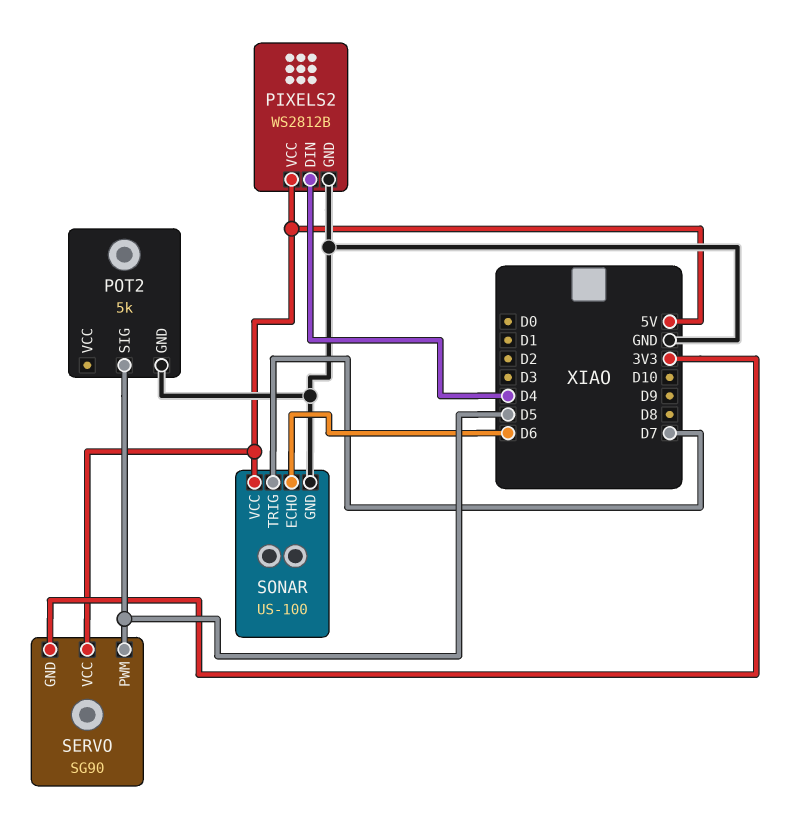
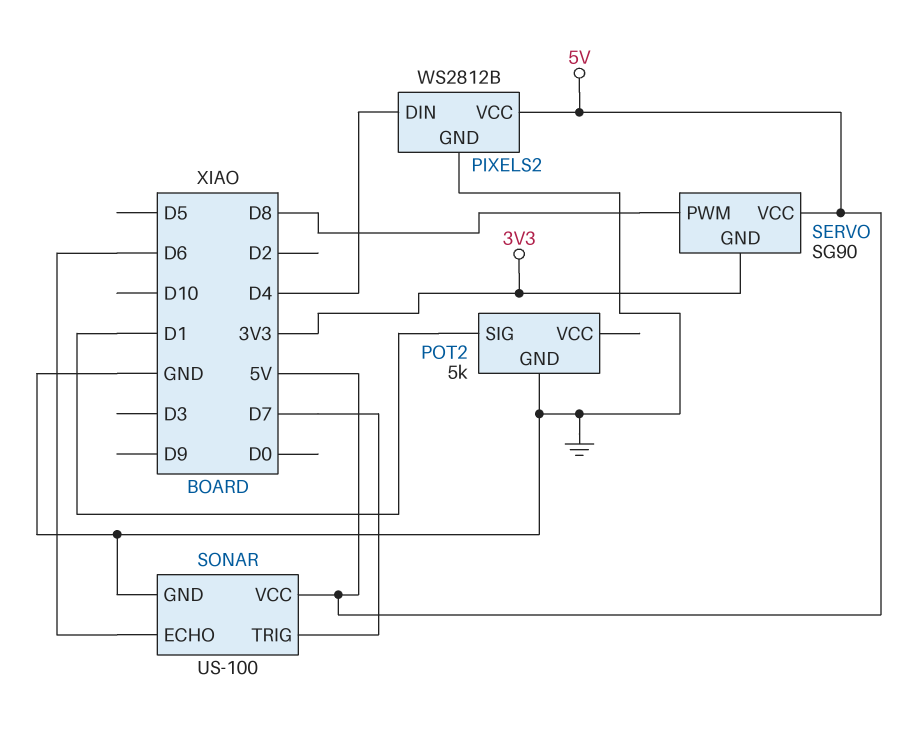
POT2 pin SIG: D5 -> D1
SERVO pin PWM: D5 -> D8

